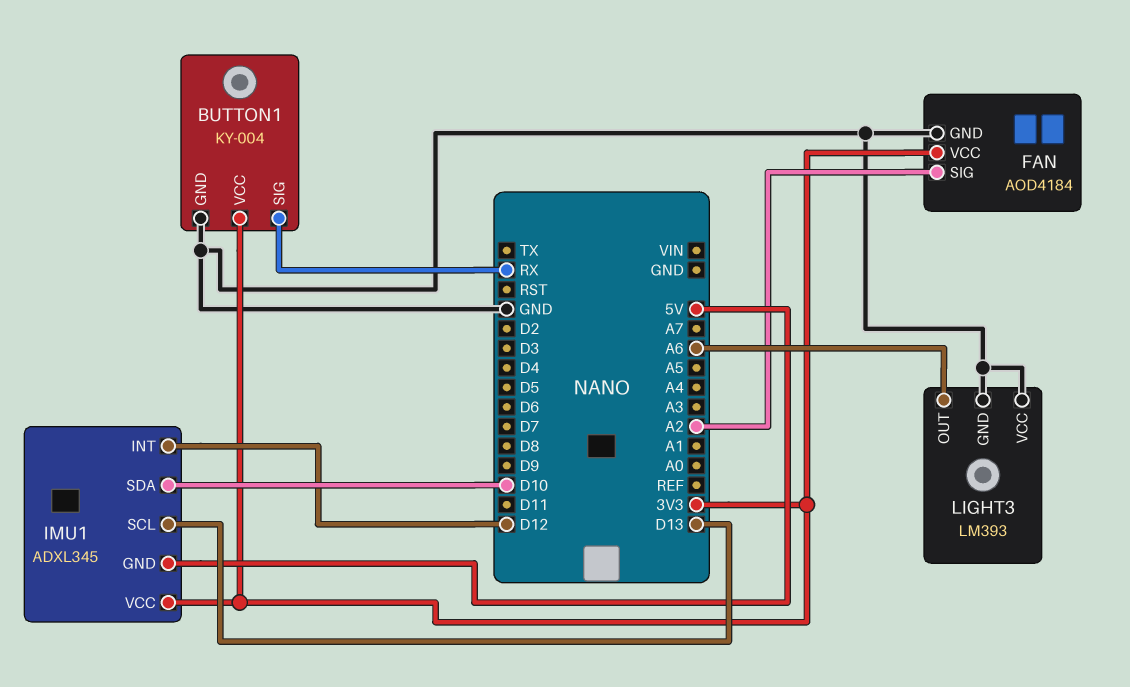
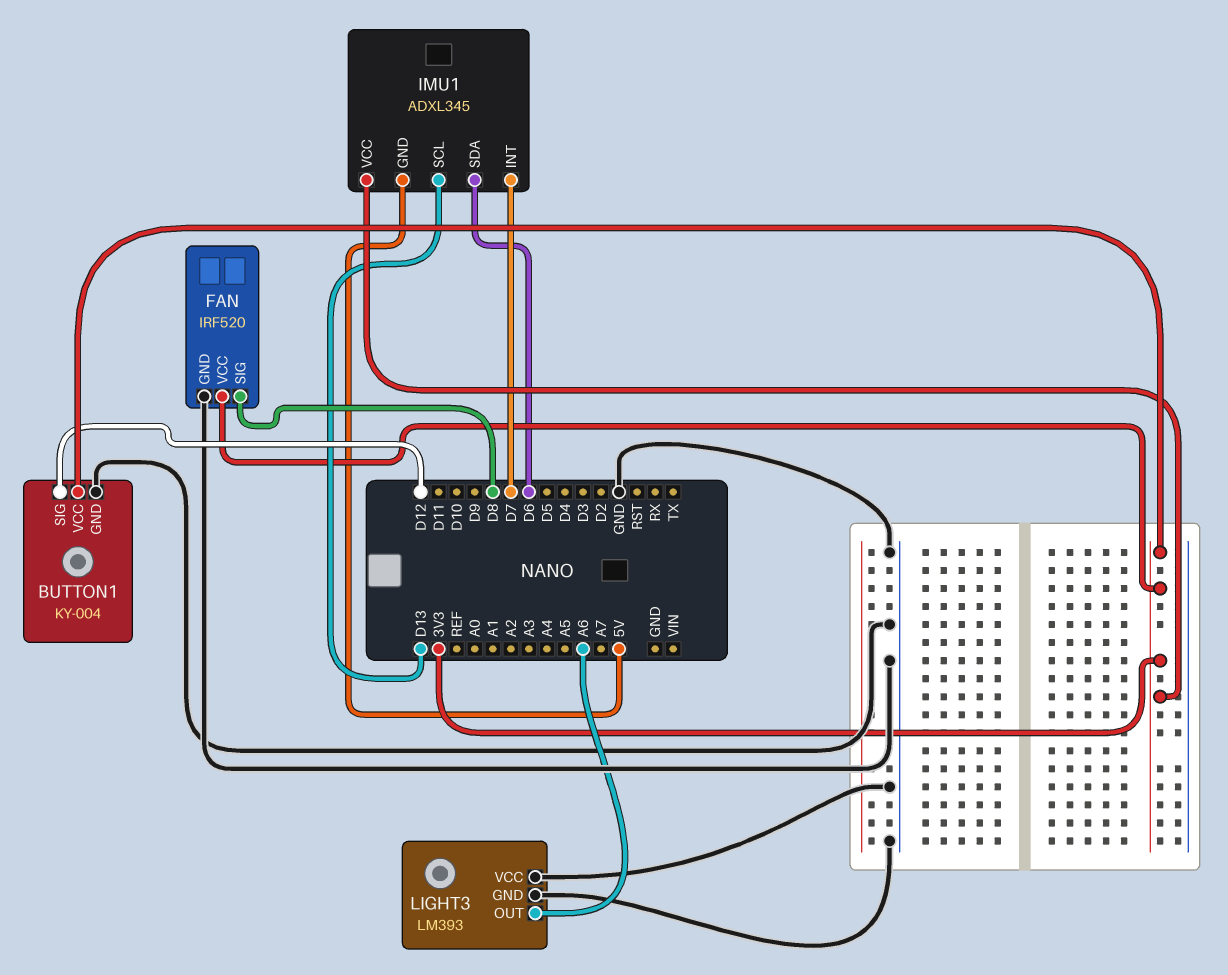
BUTTON1 pin SIG: RX -> D12
FAN: AOD4184 -> IRF520
FAN pin SIG: A2 -> D8
IMU1 pin INT: D12 -> D7
IMU1 pin SDA: D10 -> D6

